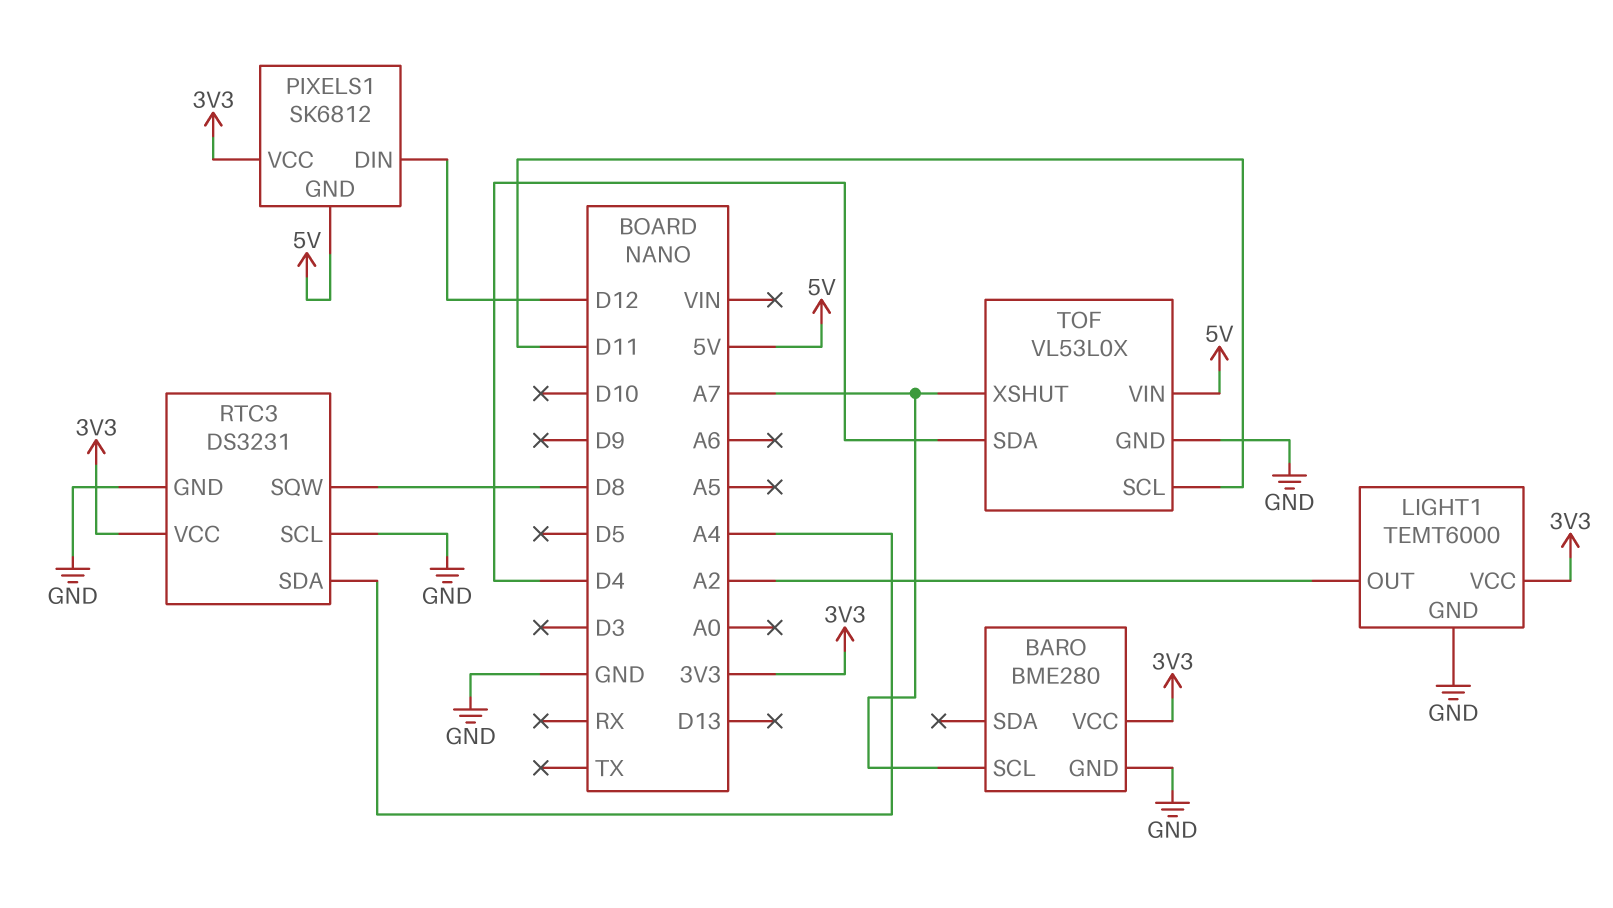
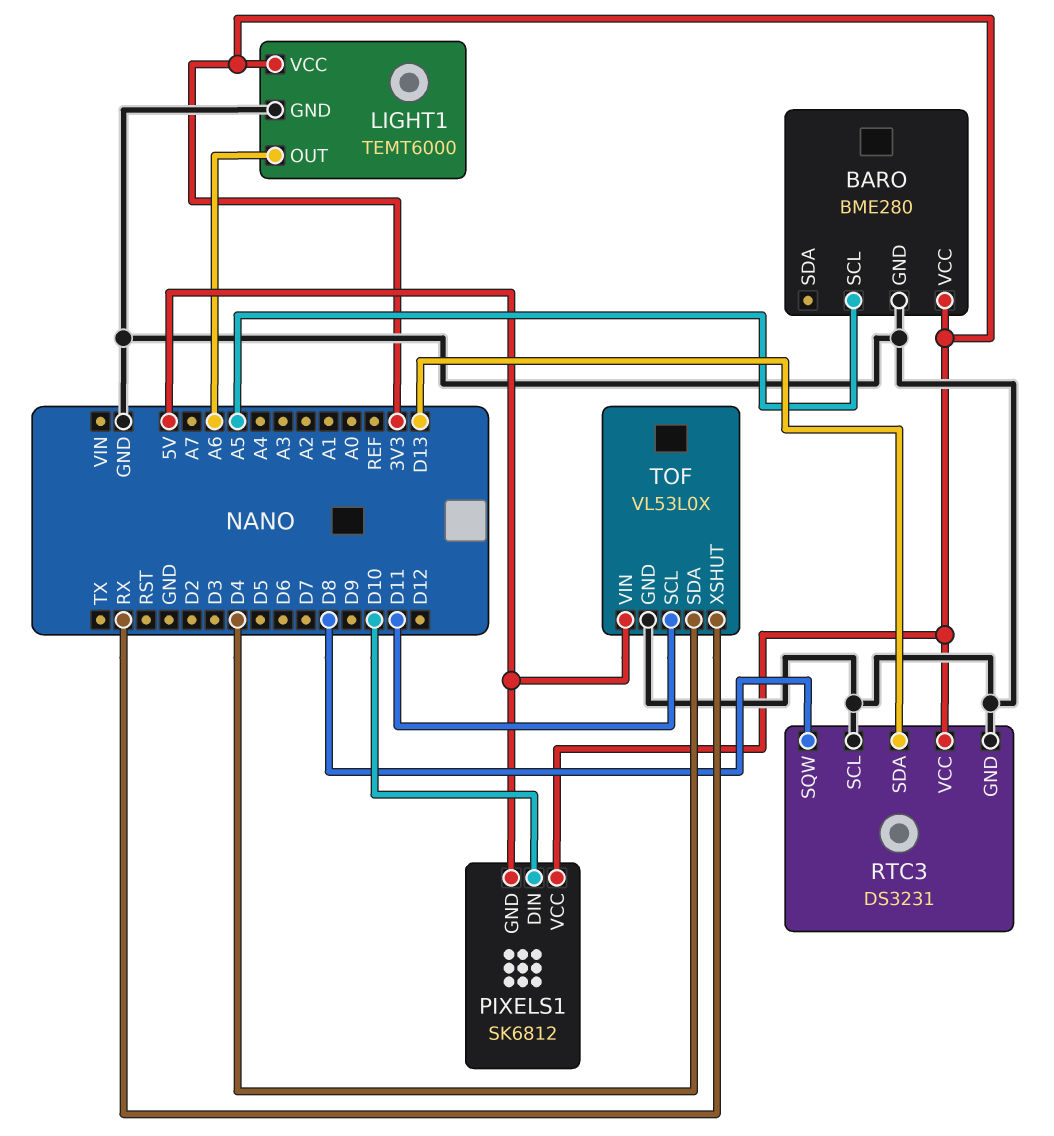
BARO pin SCL: A7 -> A5
LIGHT1 pin OUT: A2 -> A6
PIXELS1 pin DIN: D12 -> D10
RTC3 pin SDA: A4 -> D13
TOF pin XSHUT: A7 -> RX

